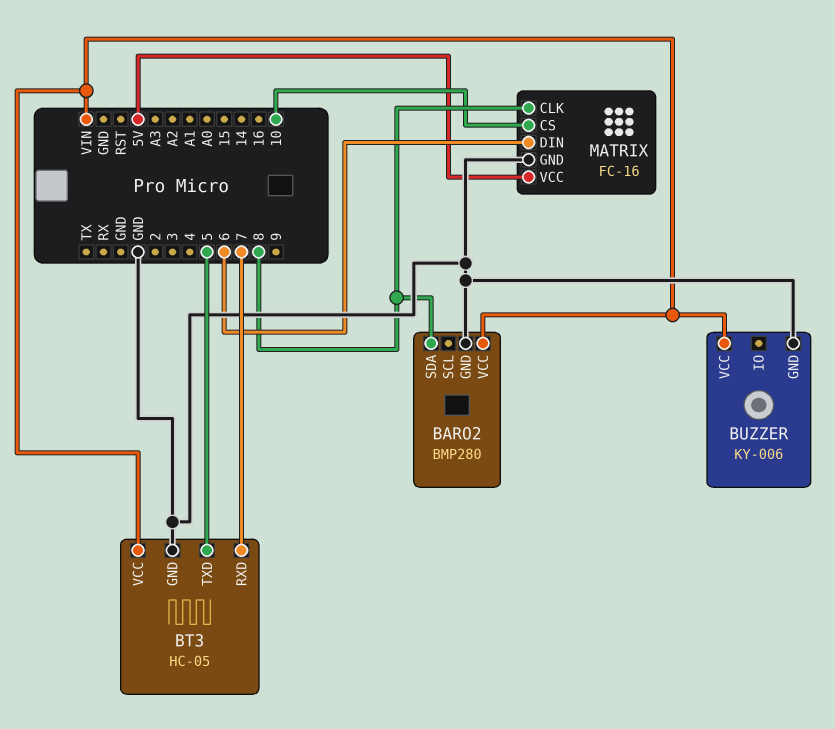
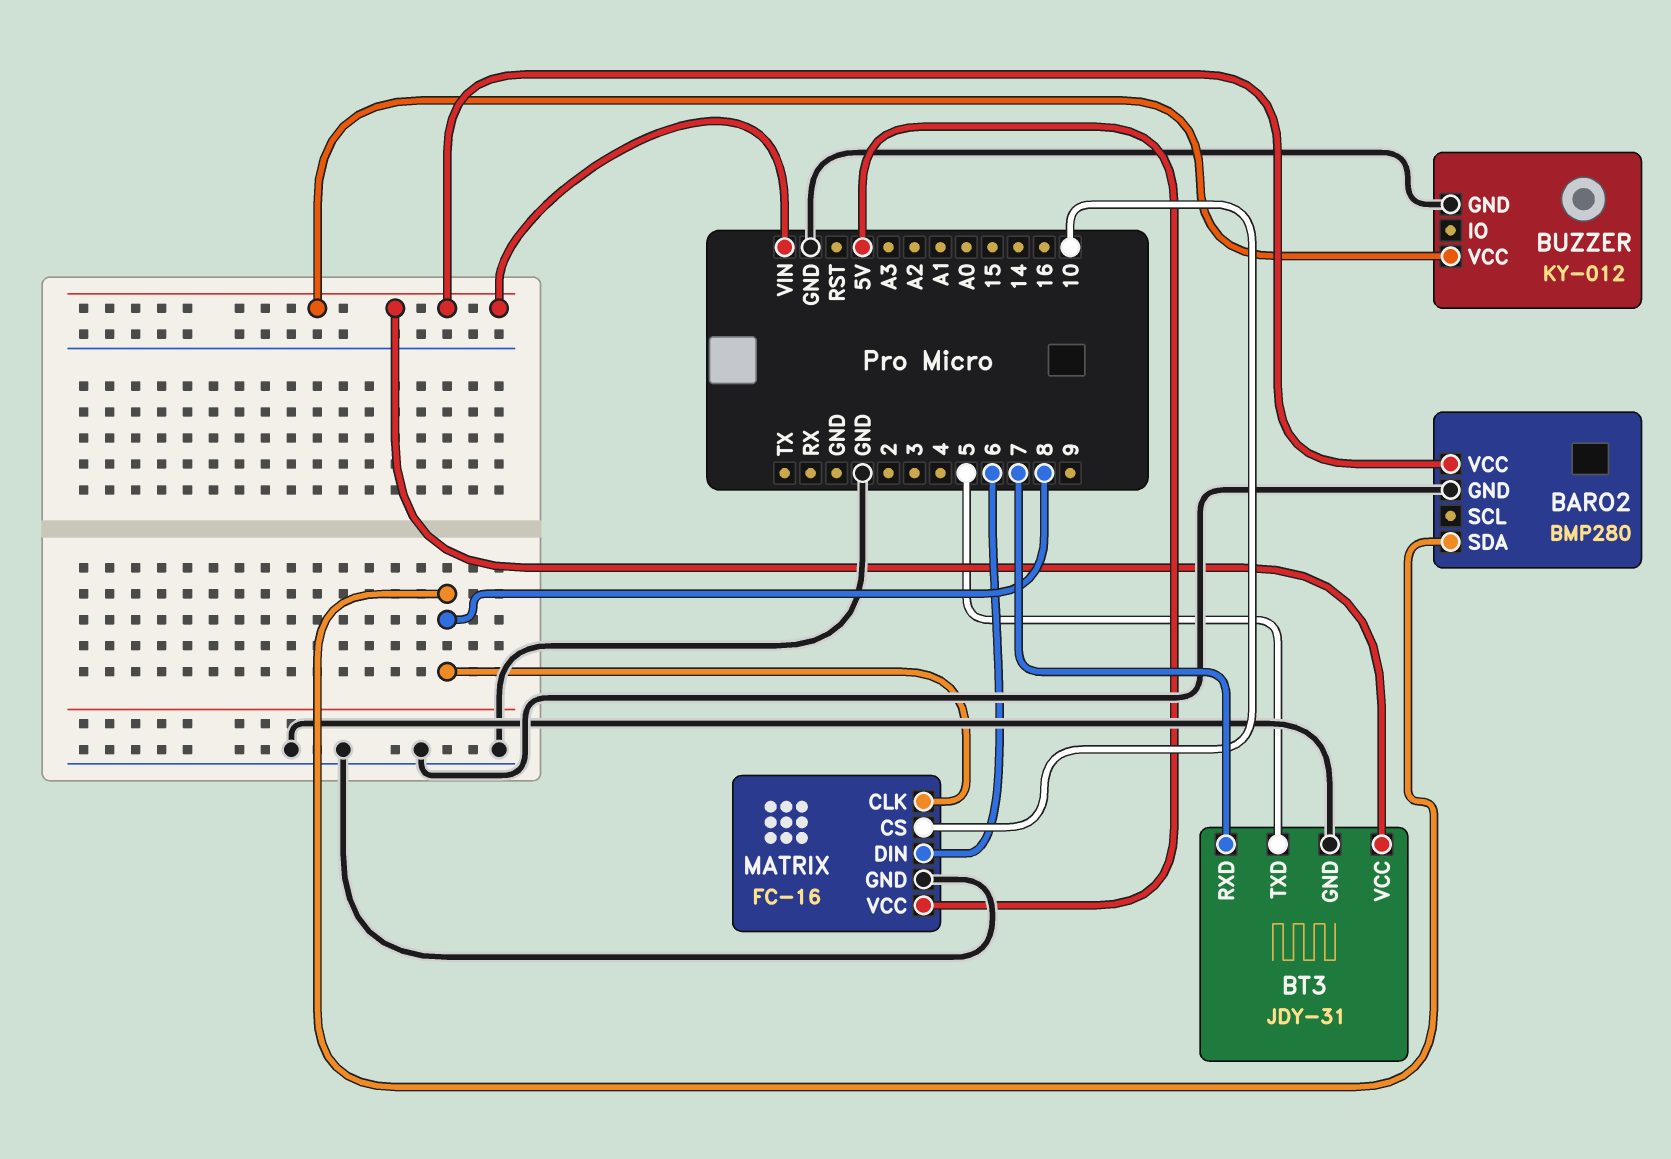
BT3: HC-05 -> JDY-31
BUZZER: KY-006 -> KY-012

